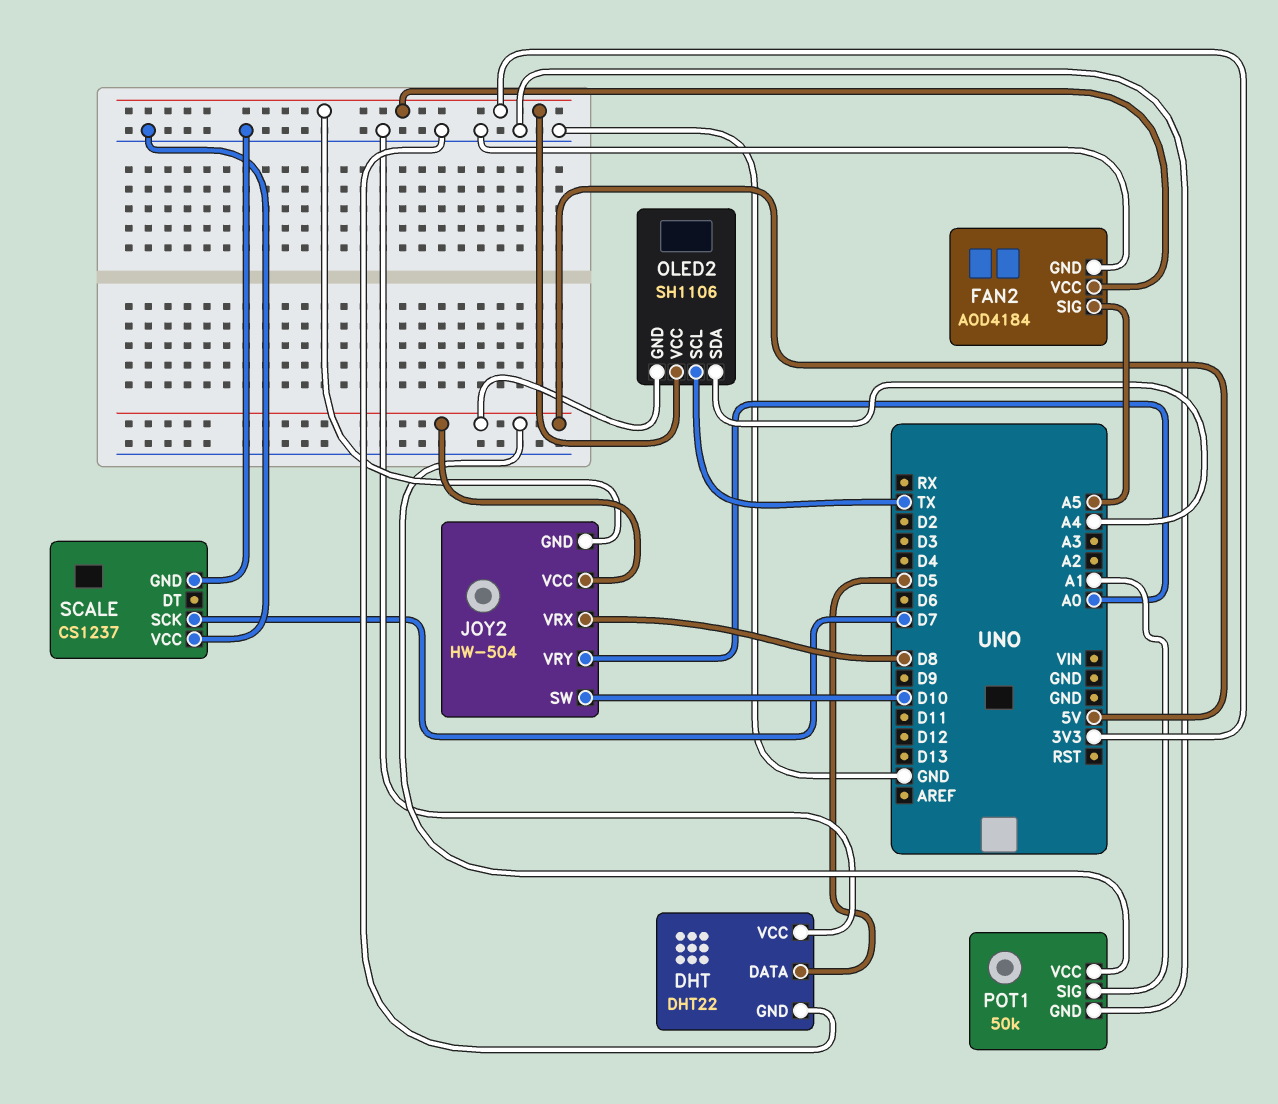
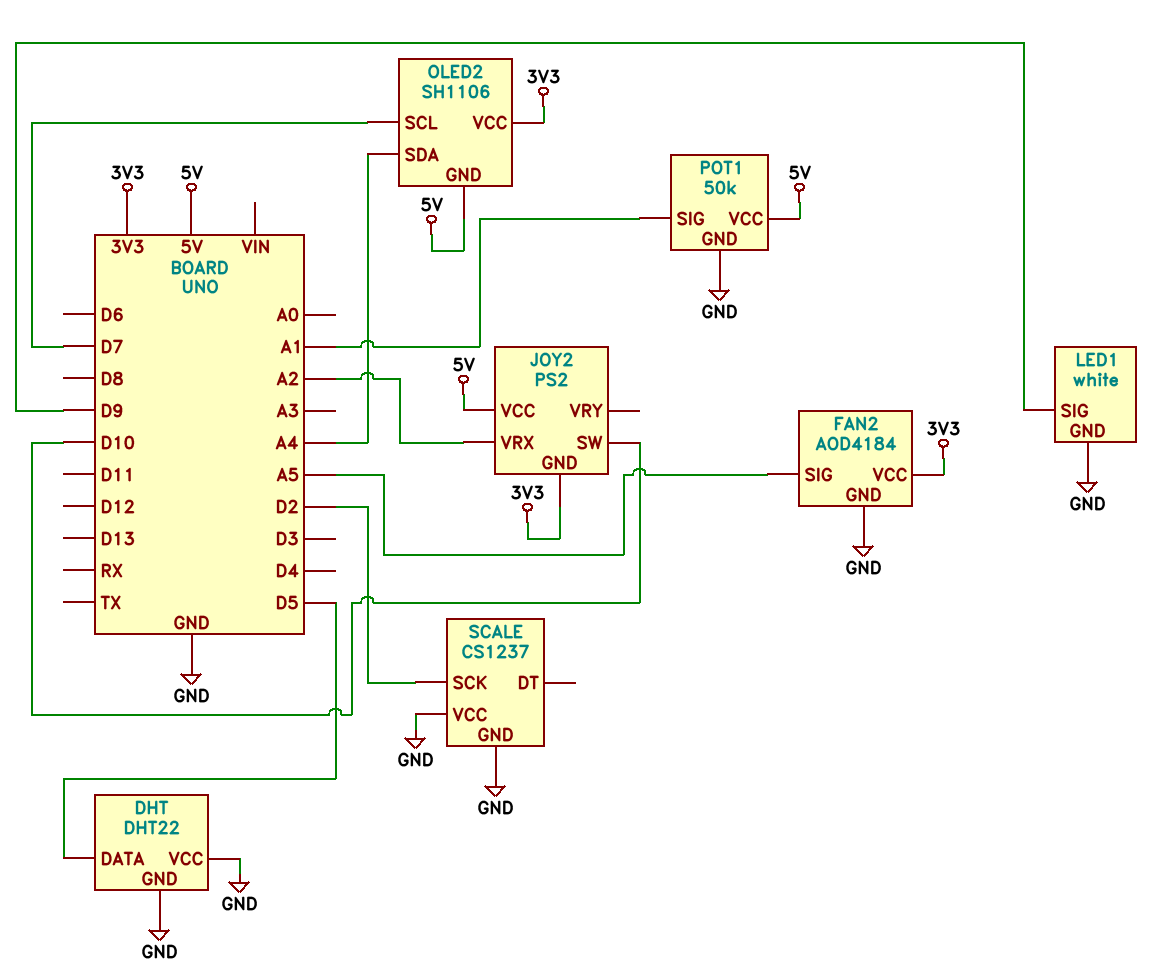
JOY2: HW-504 -> PS2
JOY2 pin VRX: D8 -> A2
JOY2 pin VRY: A0 -> none
LED1: none -> white
LED1 pin GND: none -> GND
LED1 pin SIG: none -> D9
OLED2 pin SCL: TX -> D7
SCALE pin SCK: D7 -> D2

